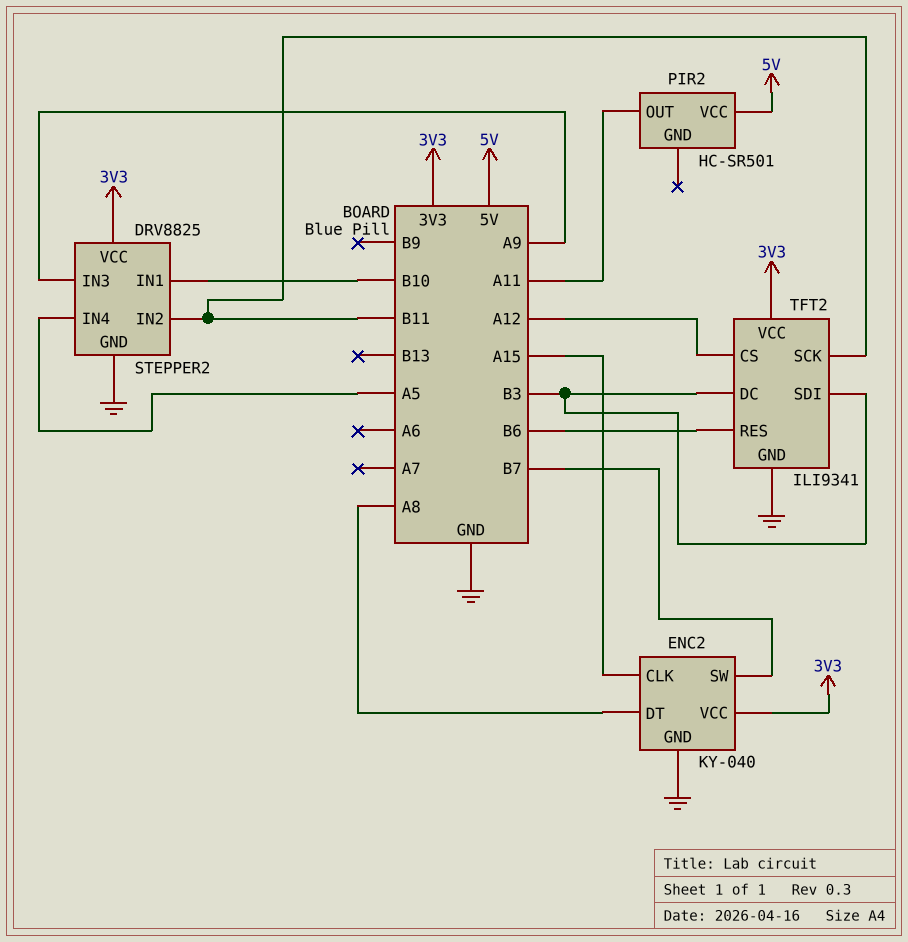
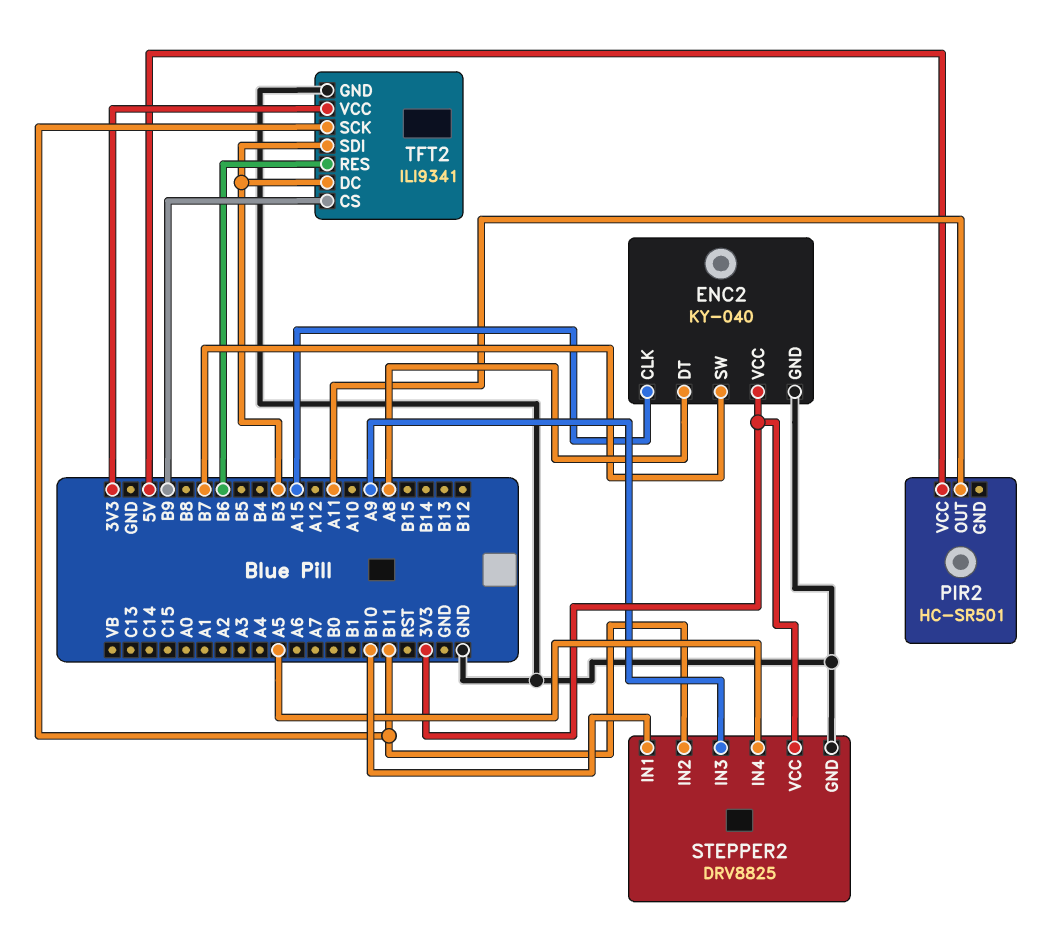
TFT2 pin CS: A12 -> B9

